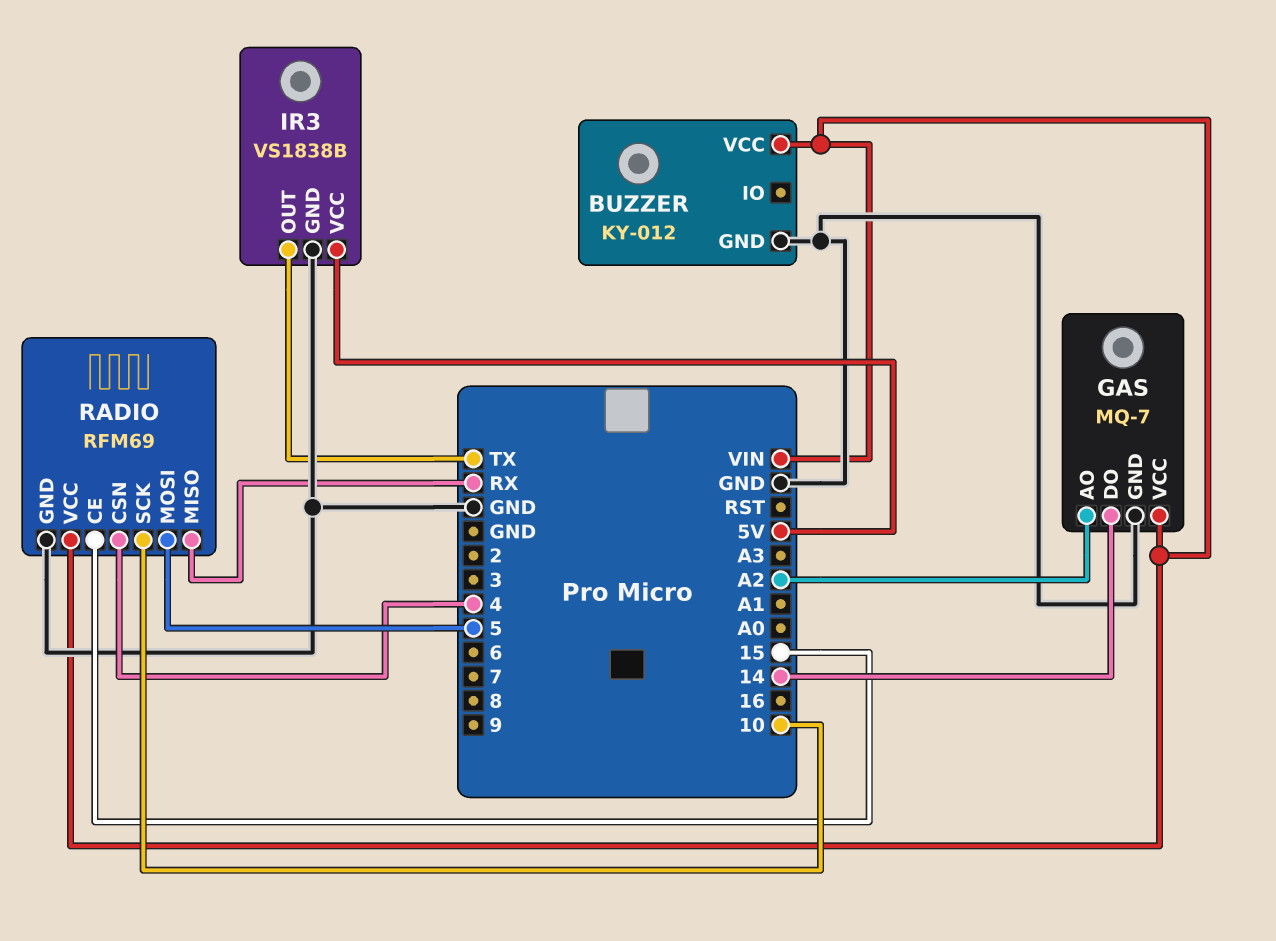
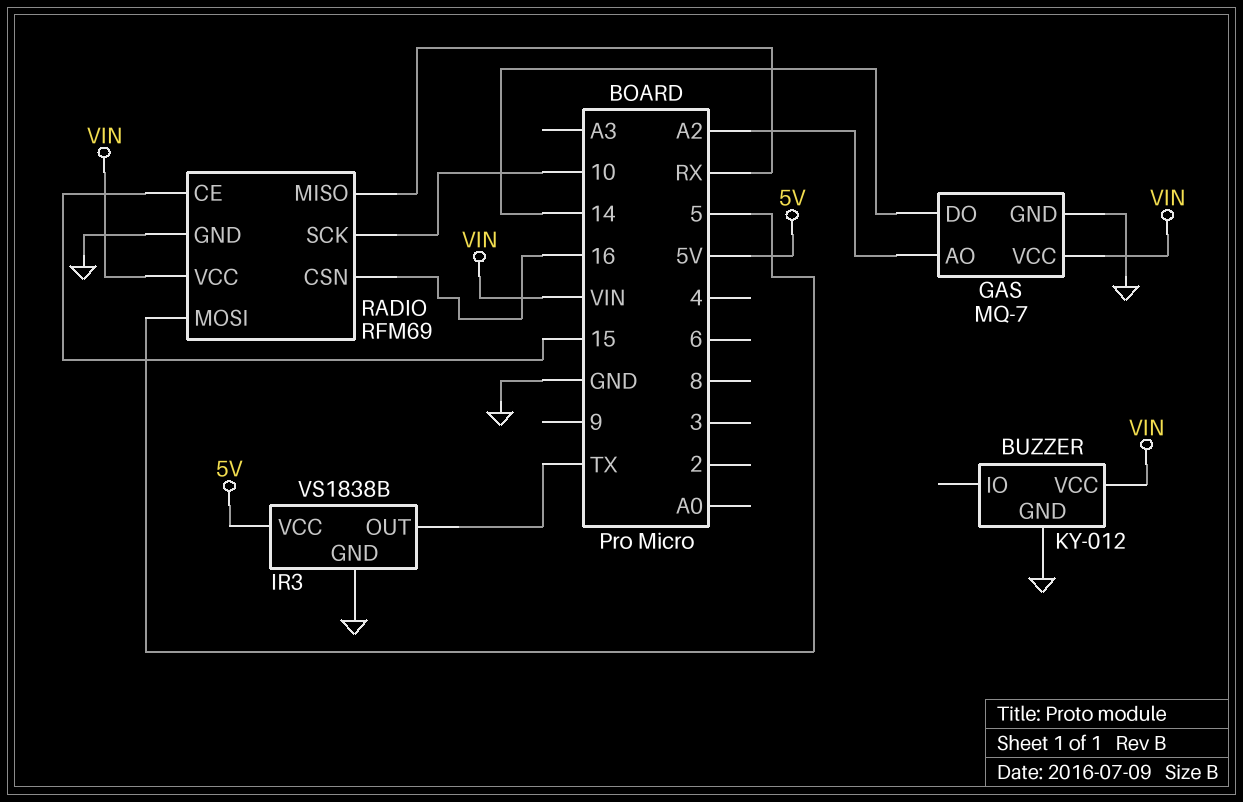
RADIO pin CSN: 4 -> 16

